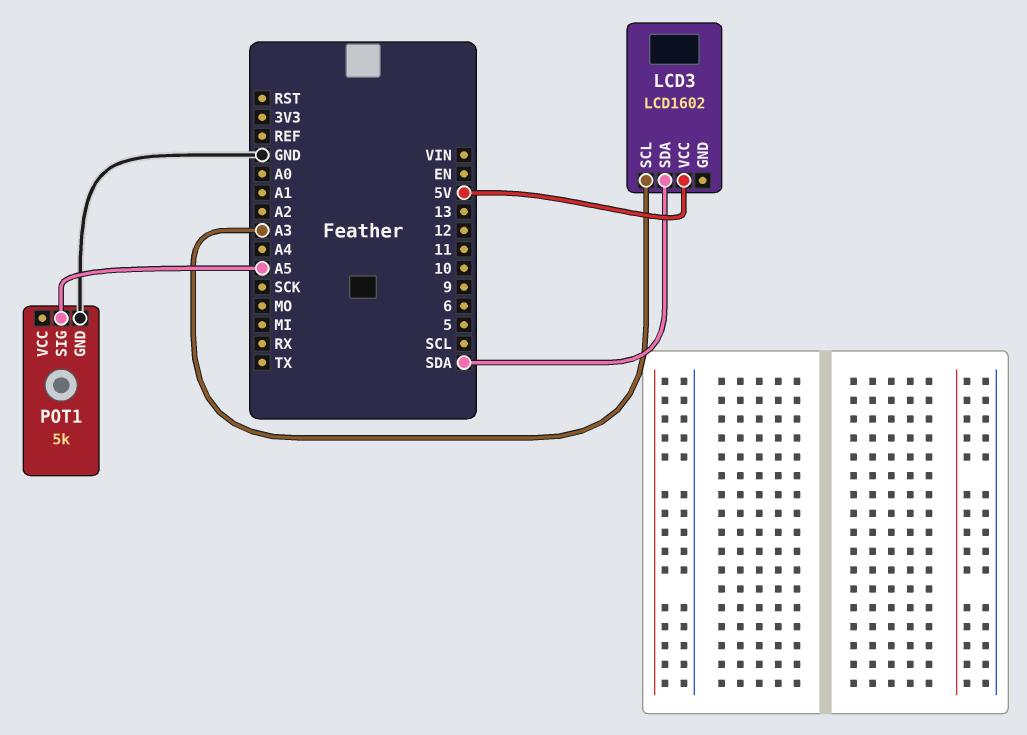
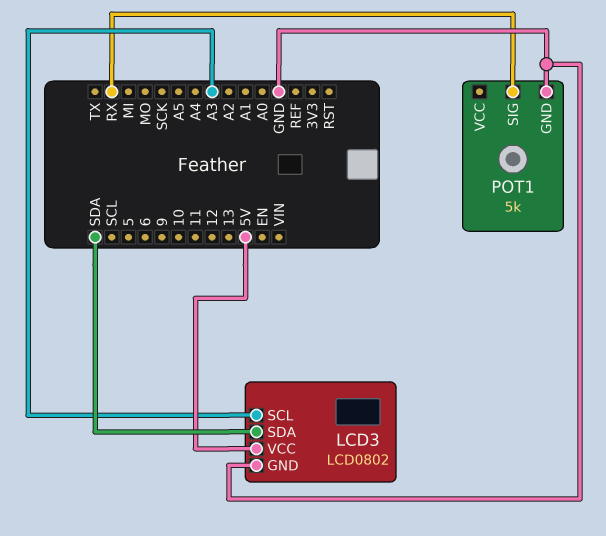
LCD3: LCD1602 -> LCD0802
LCD3 pin GND: none -> GND
POT1 pin SIG: A5 -> RX

